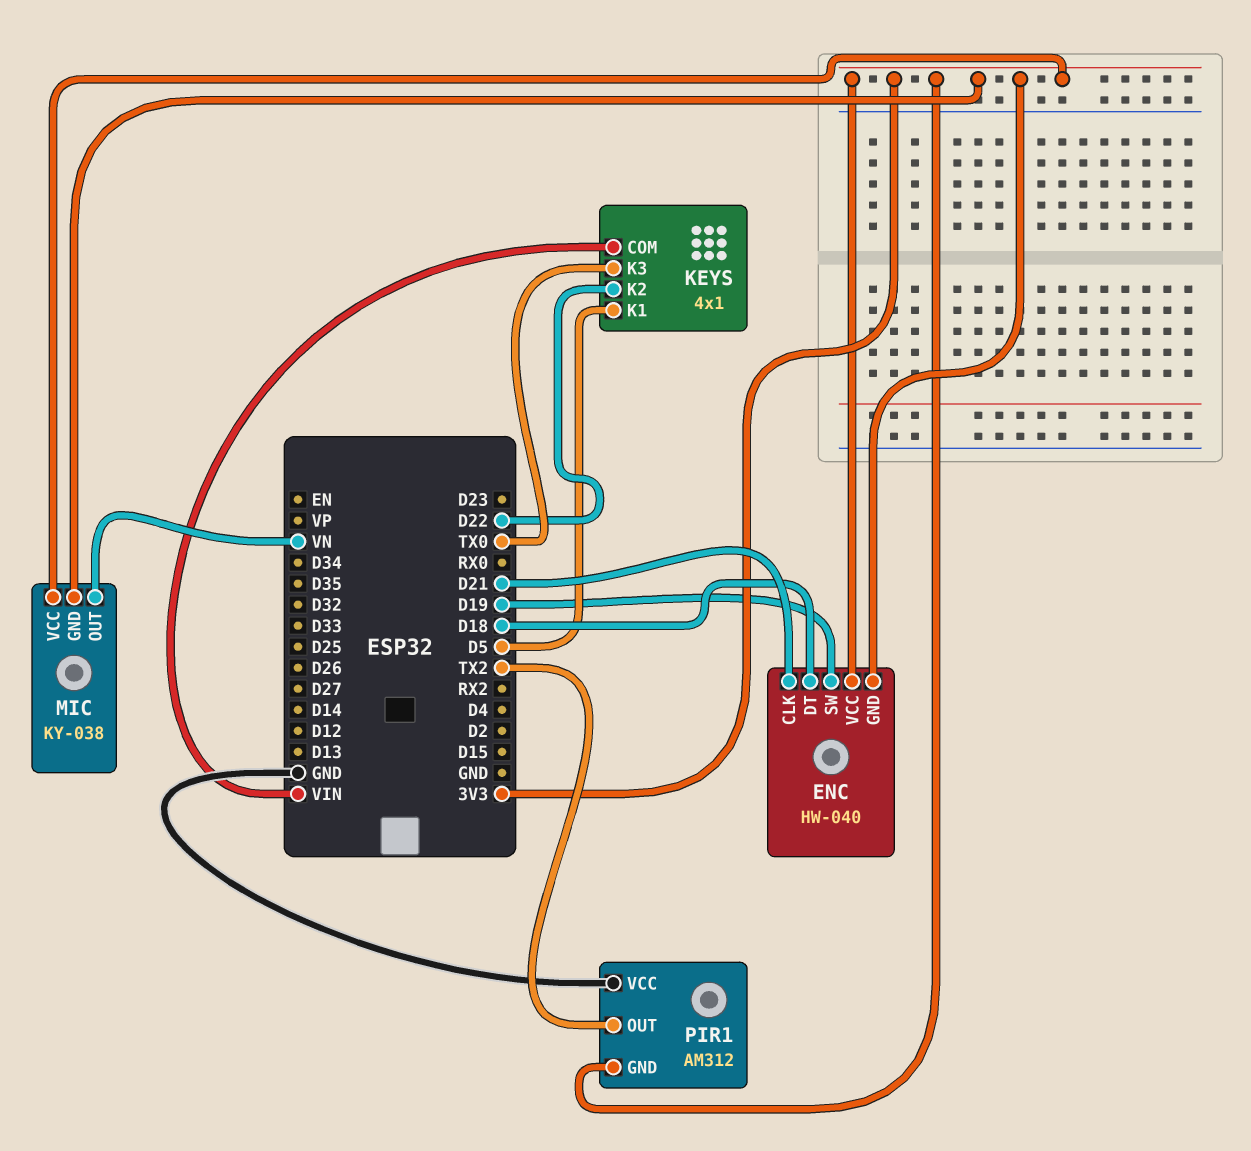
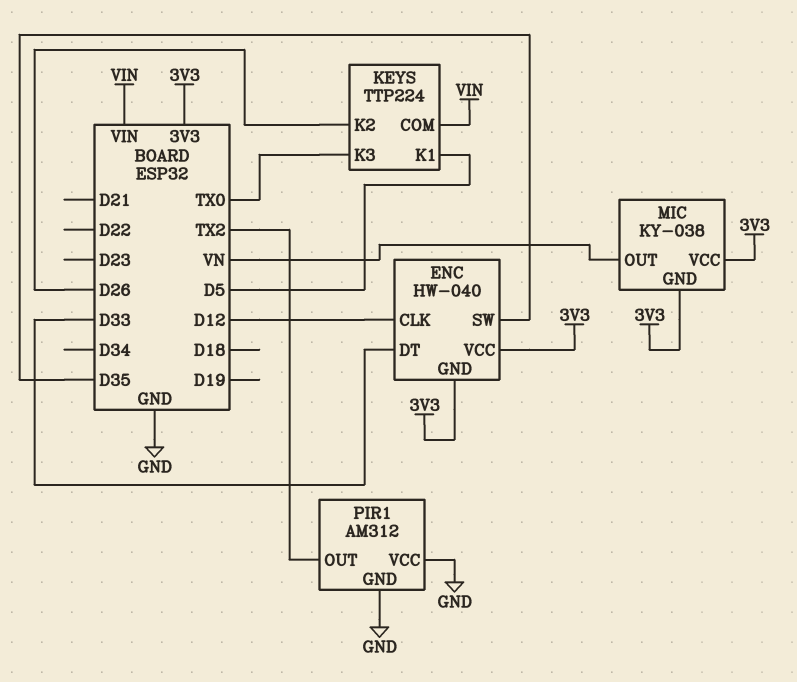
ENC pin CLK: D21 -> D12
ENC pin DT: D18 -> D33
ENC pin SW: D19 -> D35
KEYS: 4x1 -> TTP224
KEYS pin K2: D22 -> D26
PIR1 pin GND: 3V3 -> GND

